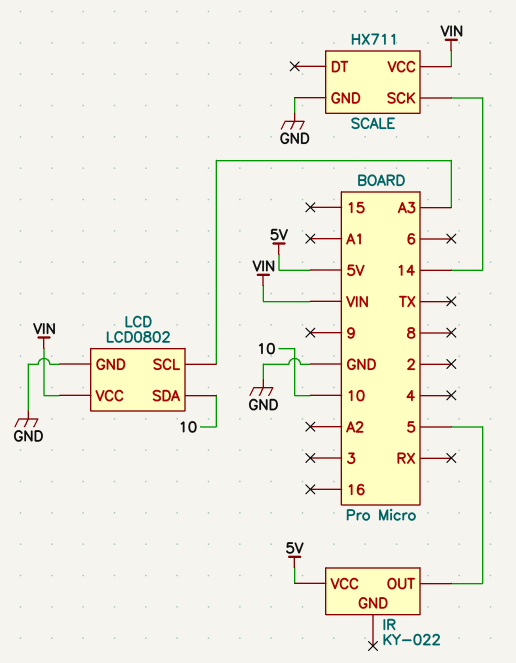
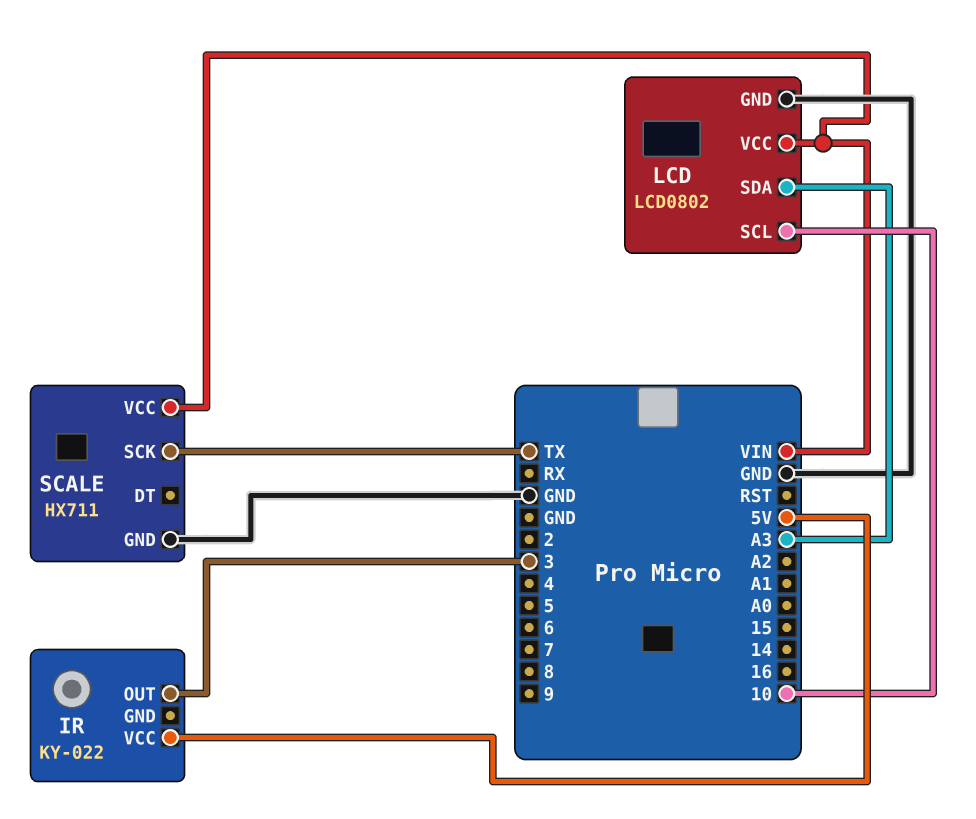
IR pin OUT: 5 -> 3
LCD pin SCL: A3 -> 10
LCD pin SDA: 10 -> A3
SCALE pin SCK: 14 -> TX

